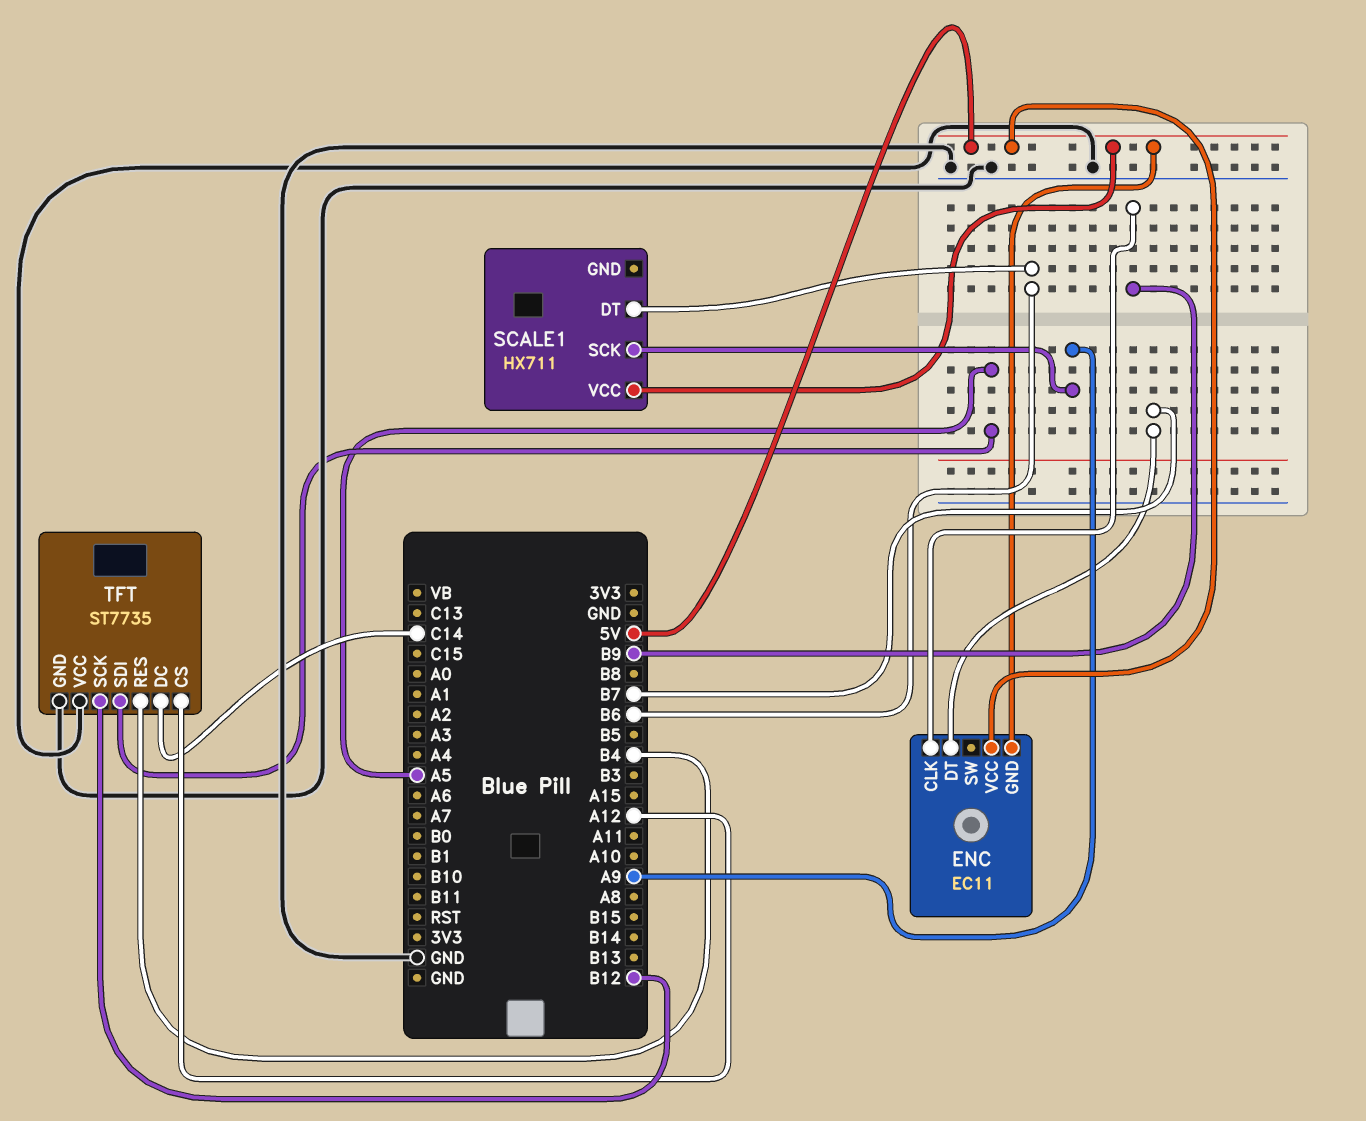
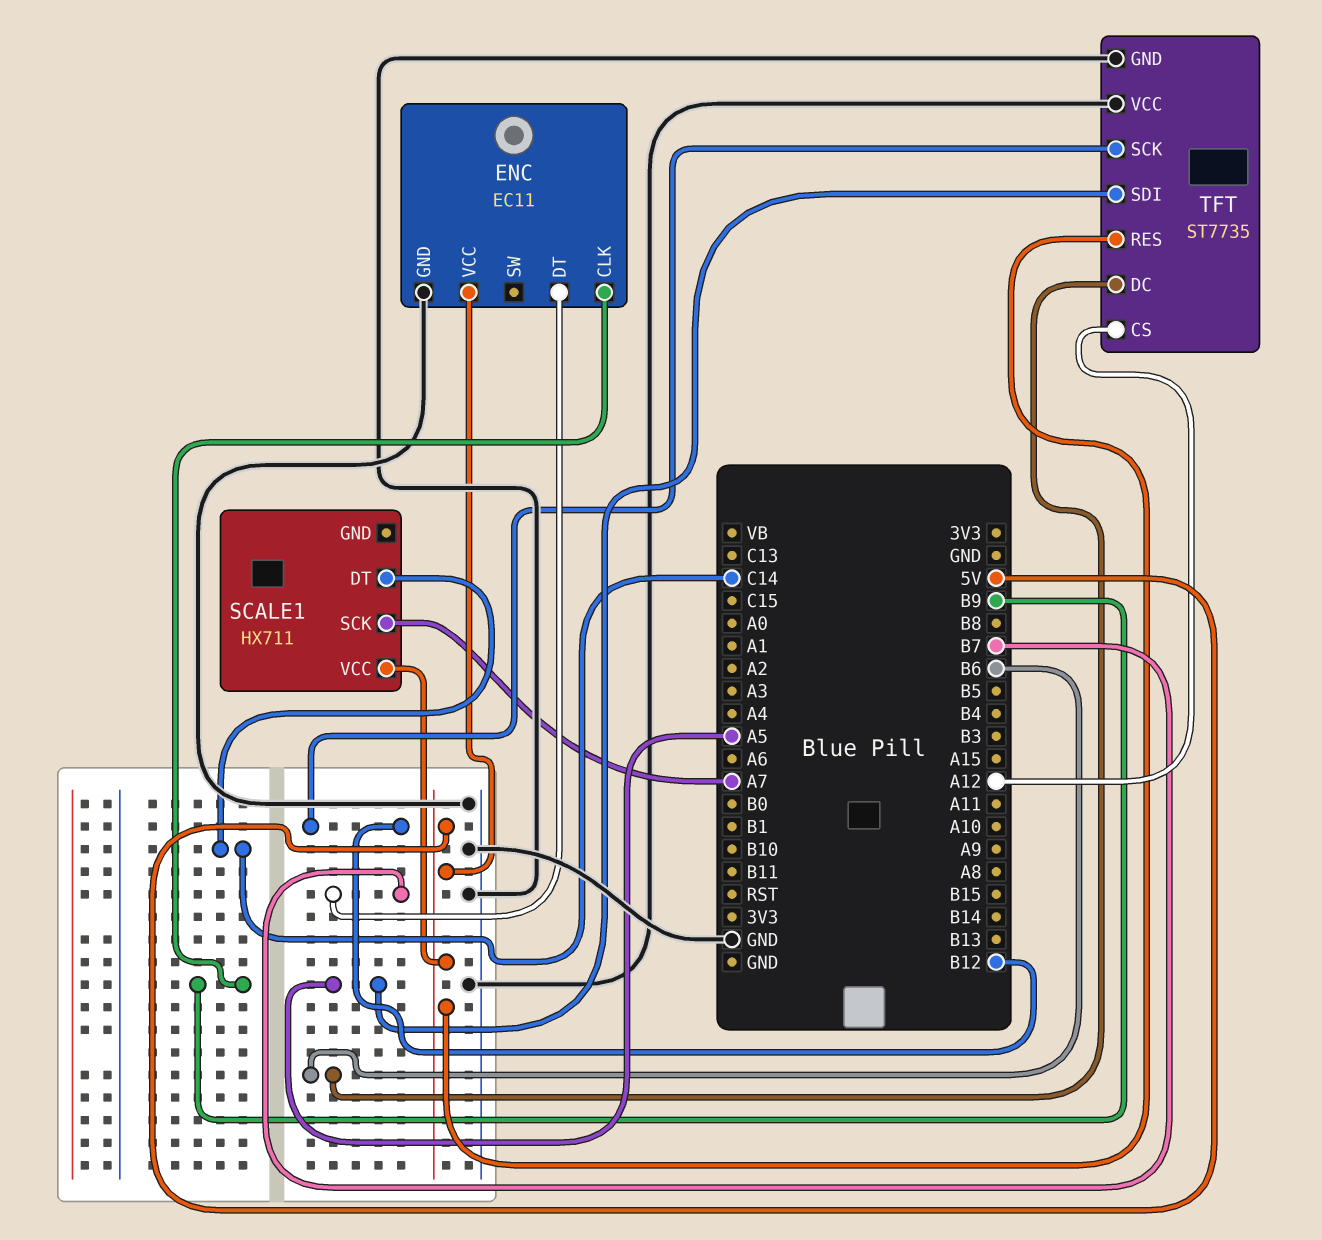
ENC pin GND: 5V -> GND
SCALE1 pin DT: B6 -> C14
SCALE1 pin SCK: A9 -> A7
TFT pin DC: C14 -> B6
TFT pin RES: B4 -> 5V

